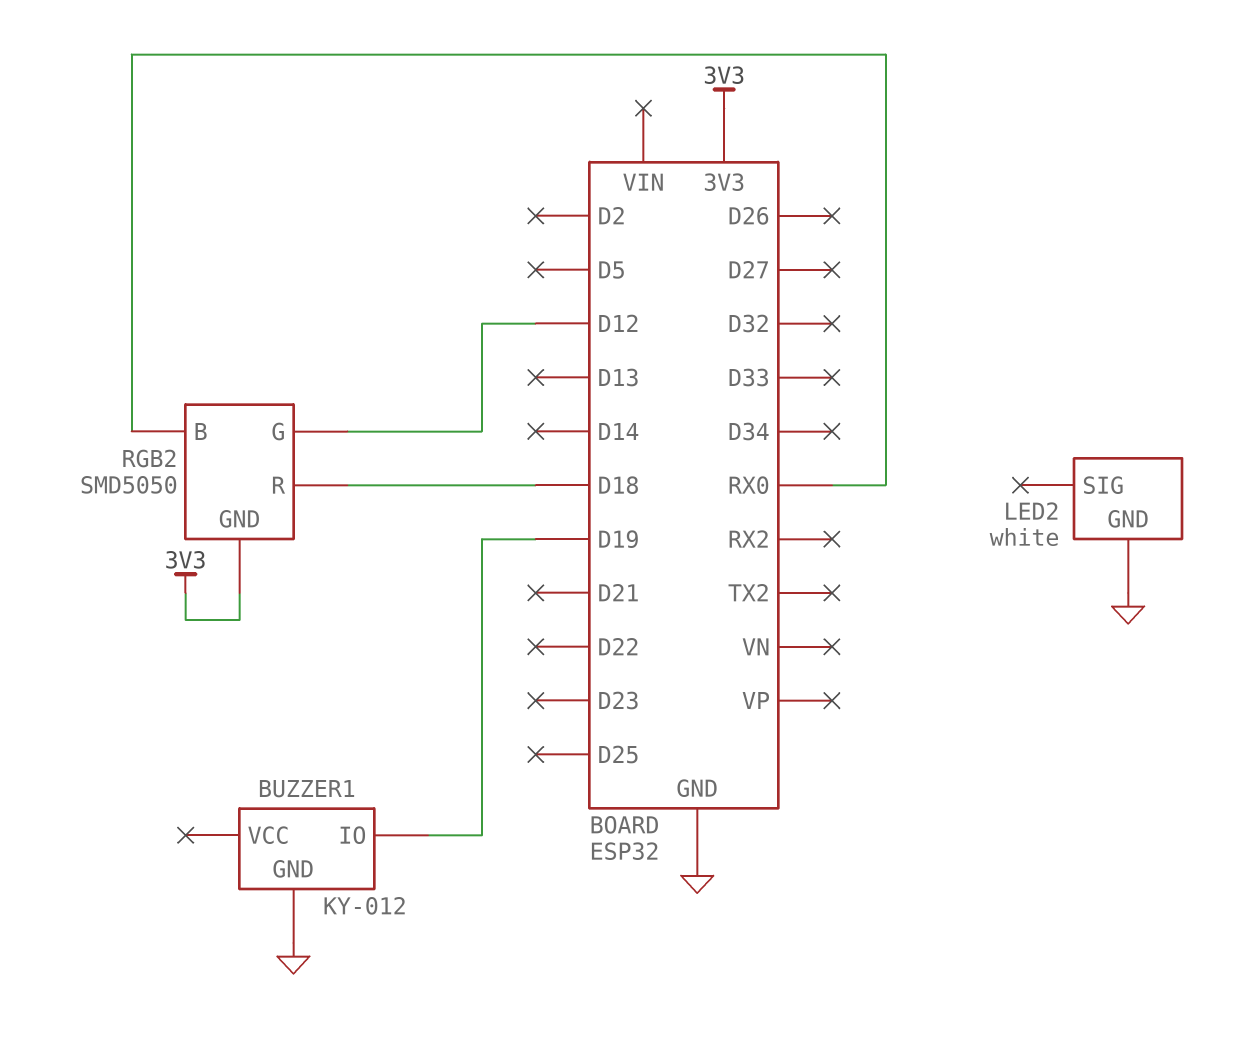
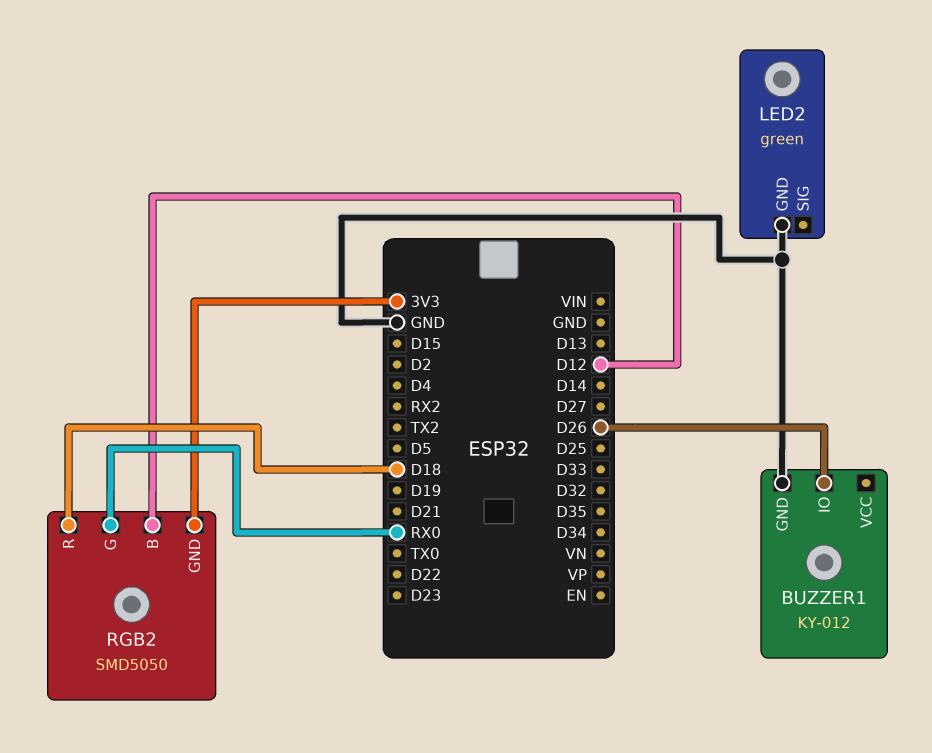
BUZZER1 pin IO: D19 -> D26
LED2: white -> green
RGB2 pin B: RX0 -> D12
RGB2 pin G: D12 -> RX0

